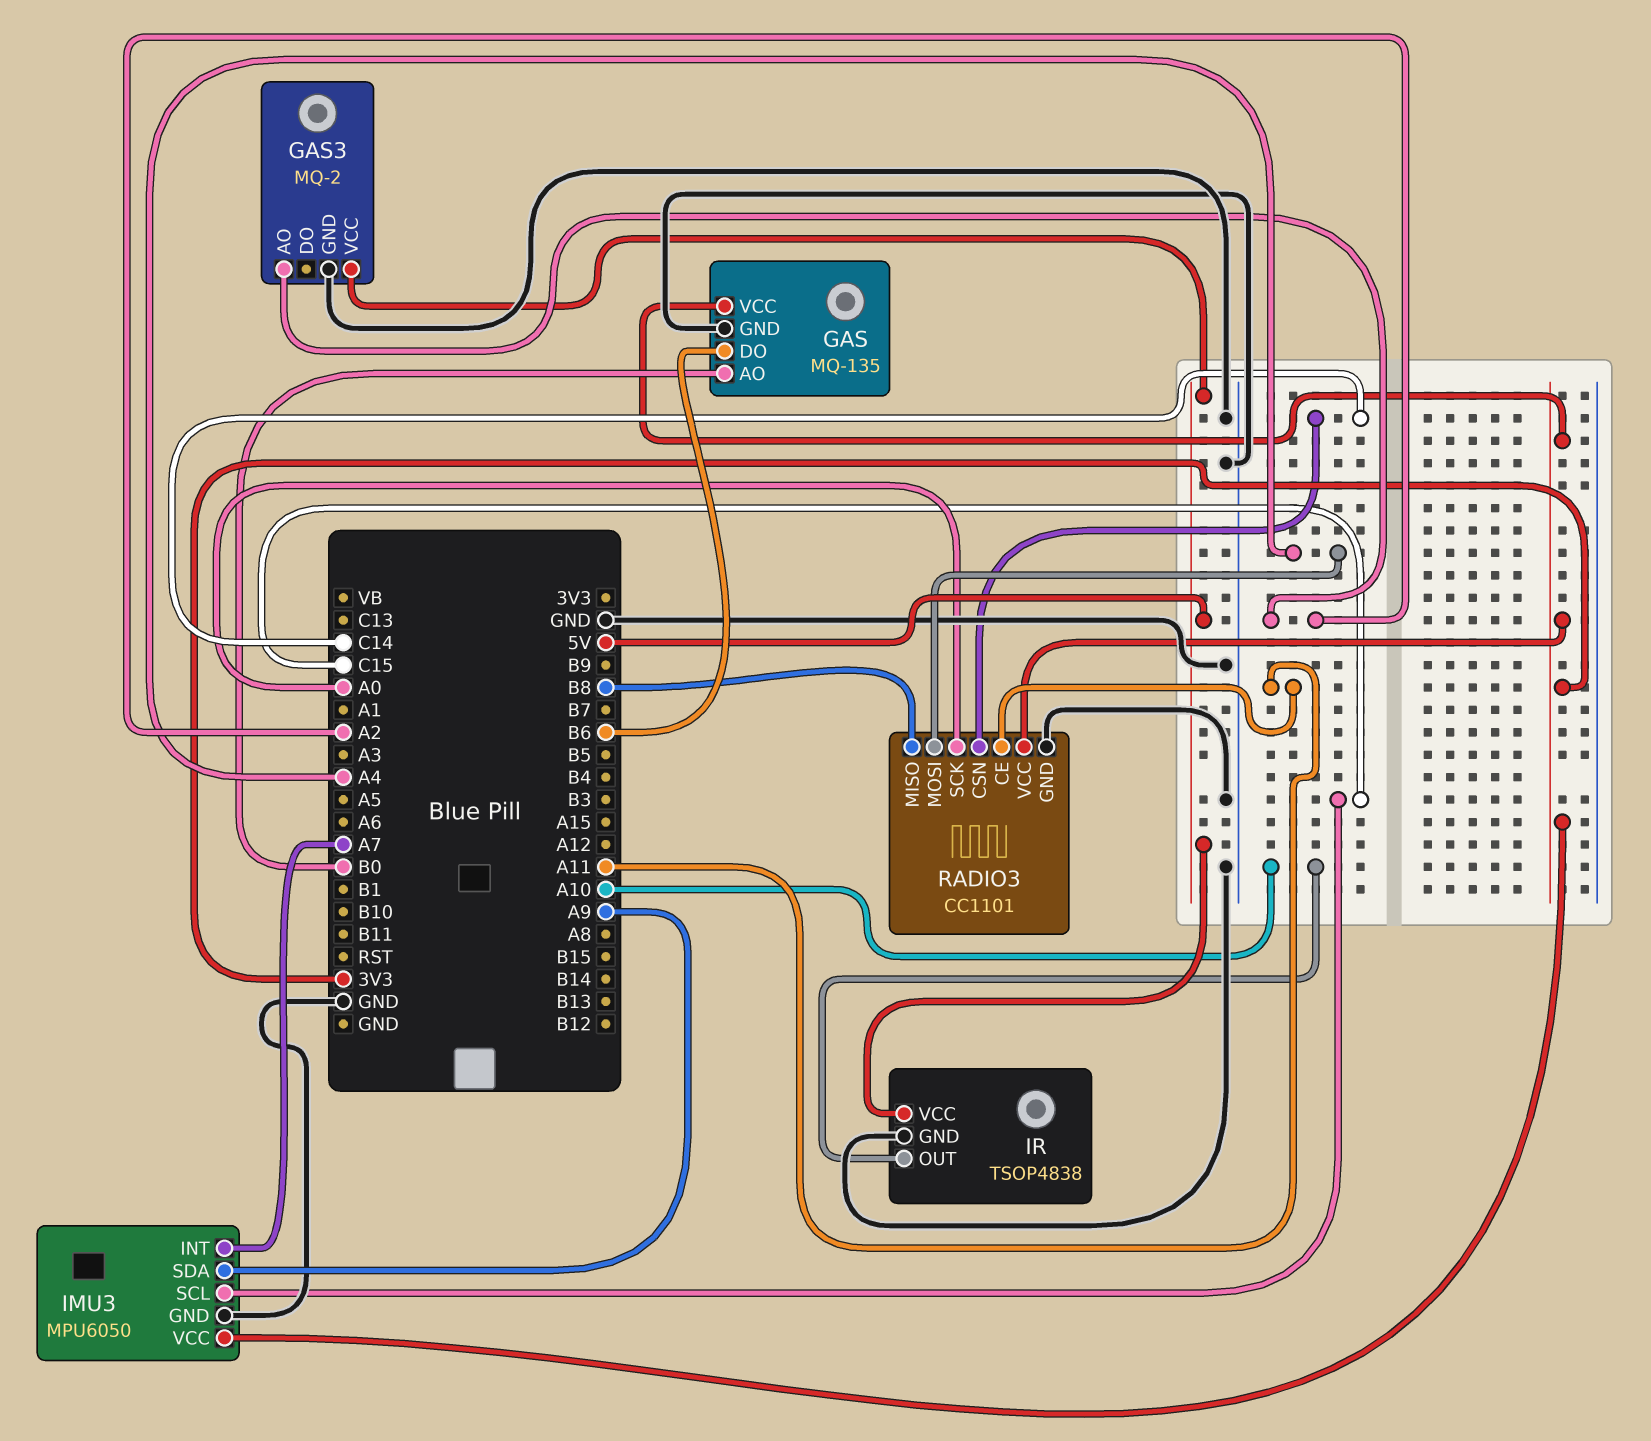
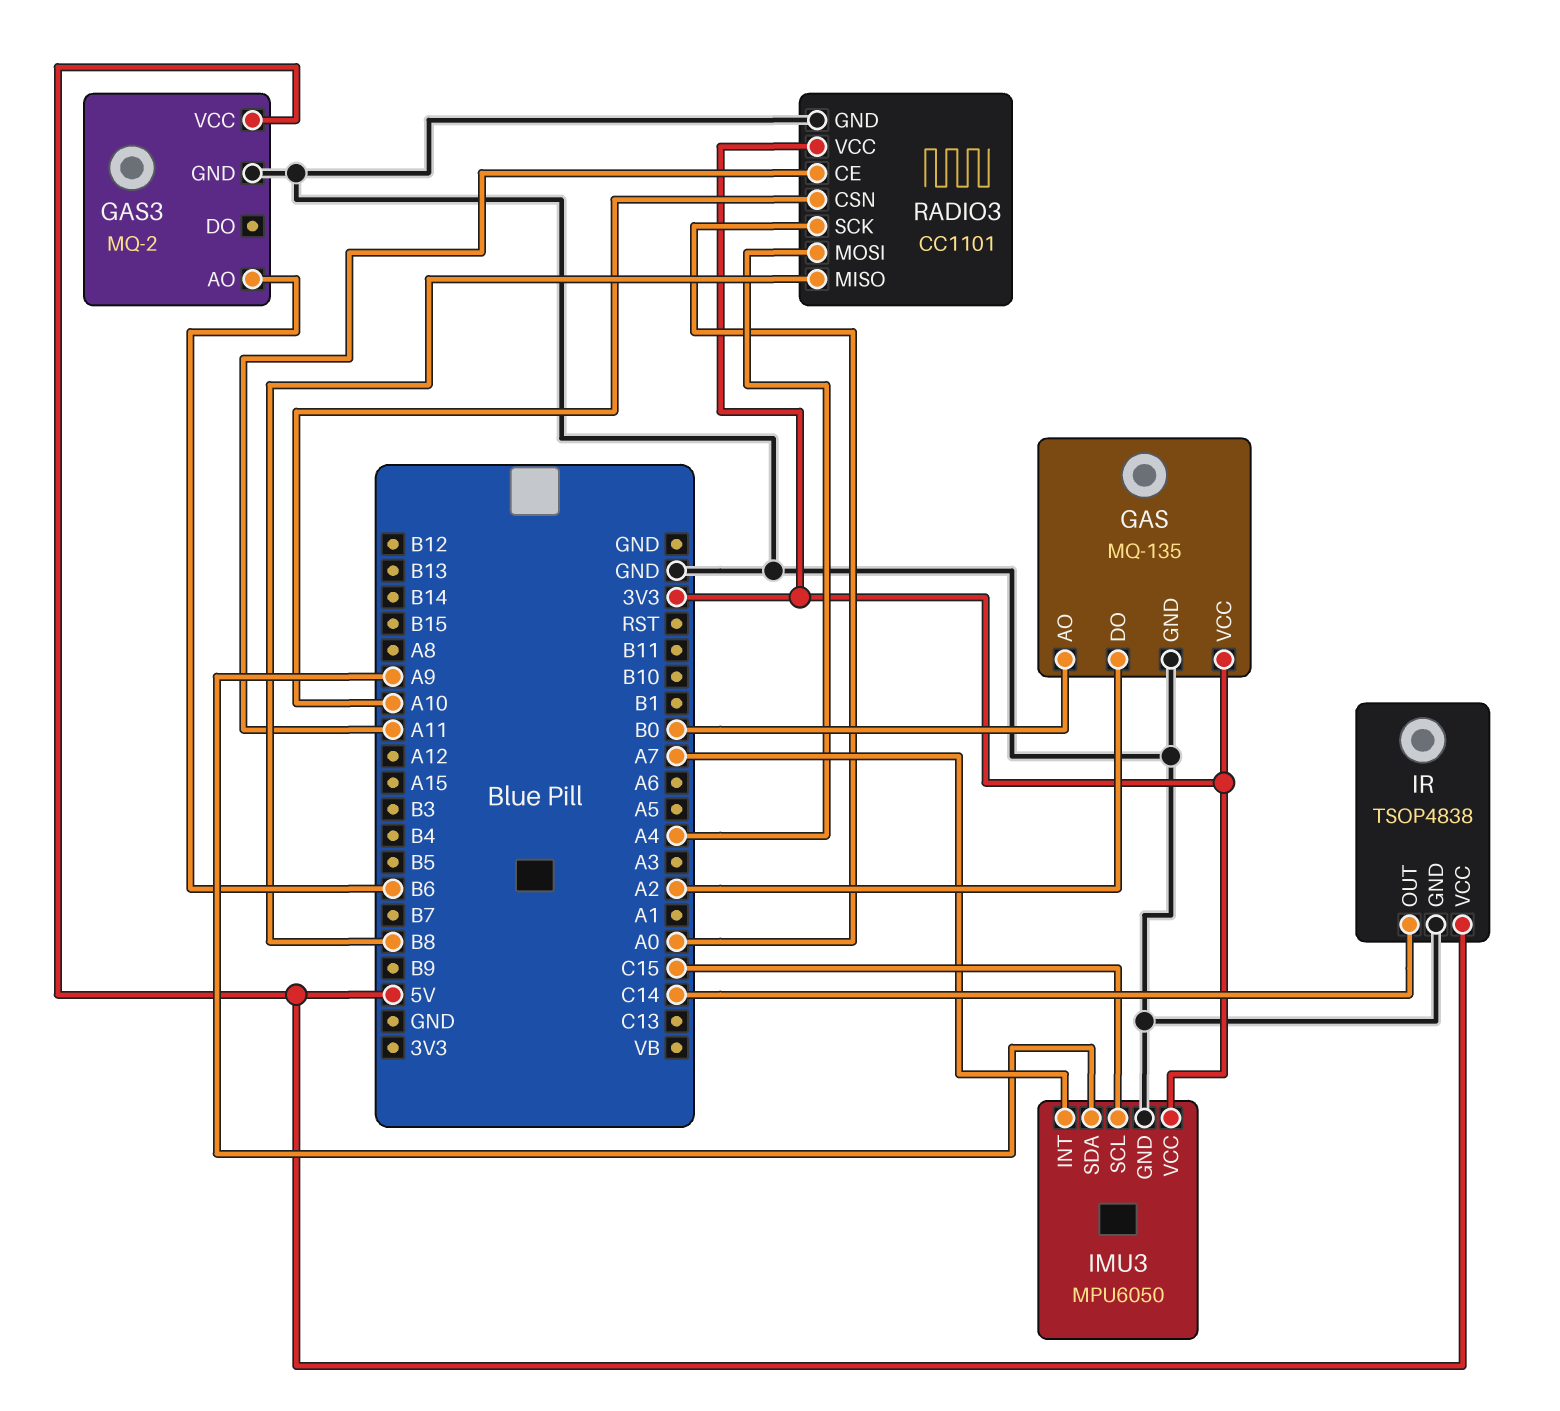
GAS pin DO: B6 -> A2
GAS3 pin AO: A2 -> B6
IR pin OUT: A10 -> C14
RADIO3 pin CSN: C14 -> A10

